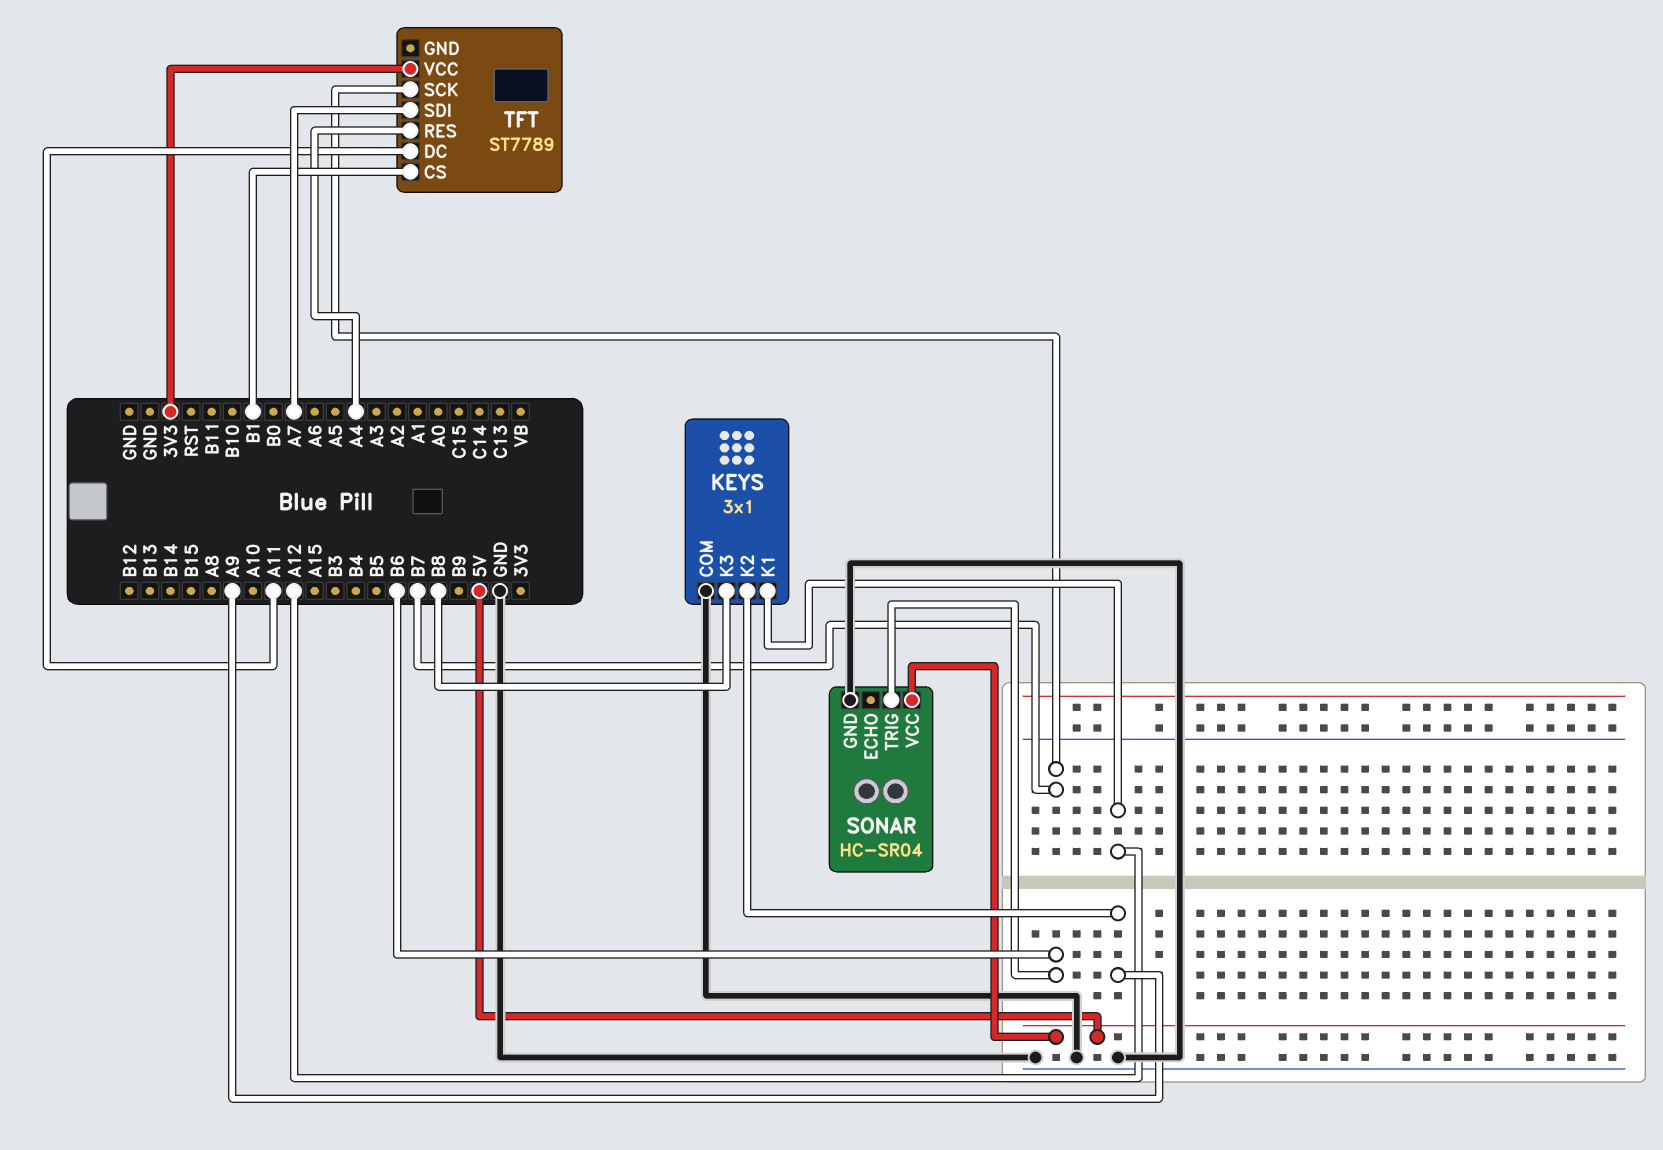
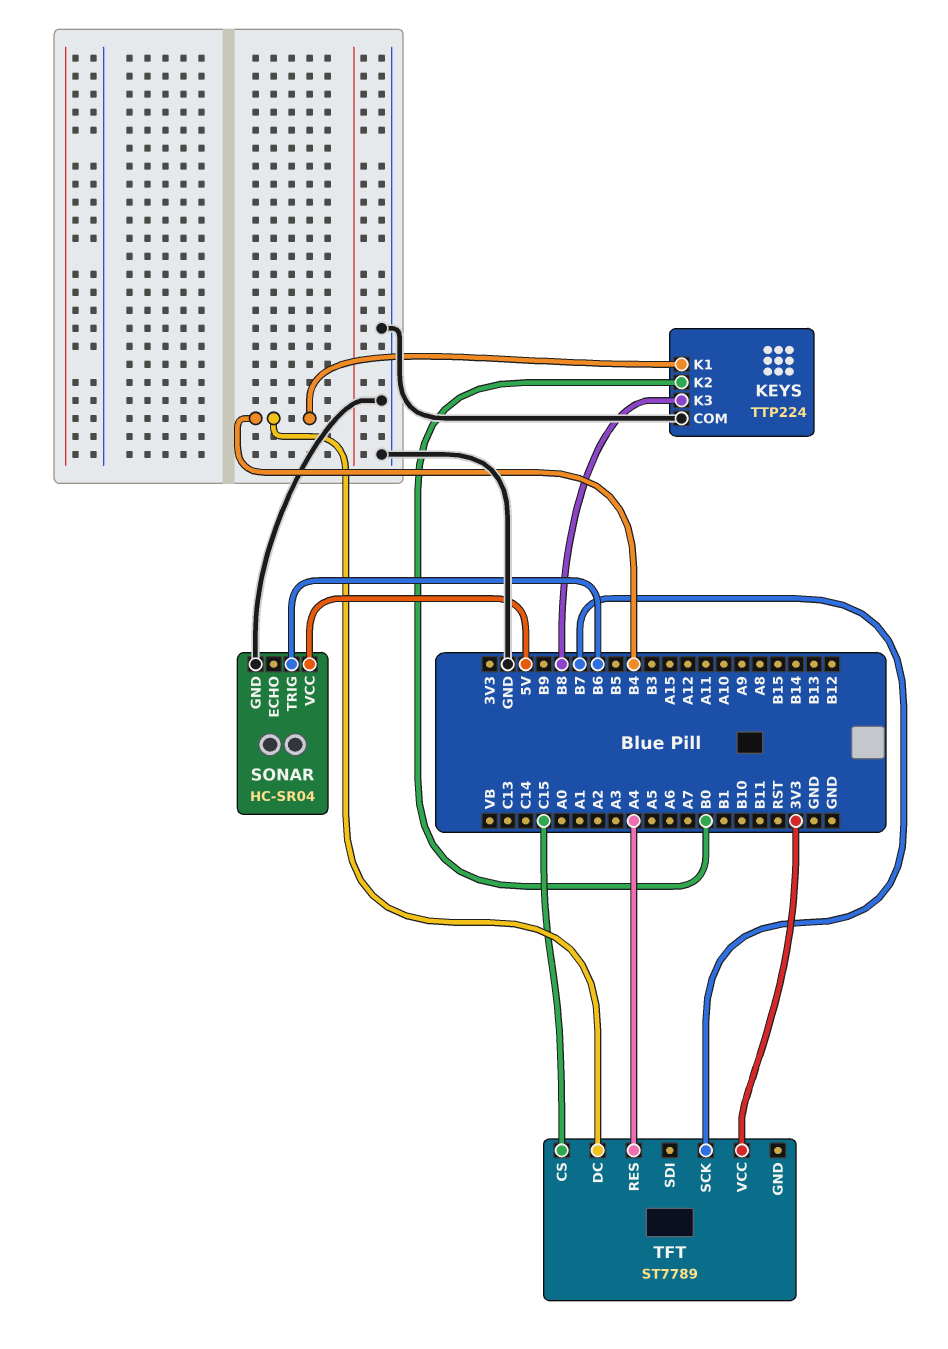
KEYS: 3x1 -> TTP224
KEYS pin K1: A12 -> B4
KEYS pin K2: A9 -> B0
TFT pin CS: B1 -> C15
TFT pin DC: A11 -> B4
TFT pin SDI: A7 -> none

